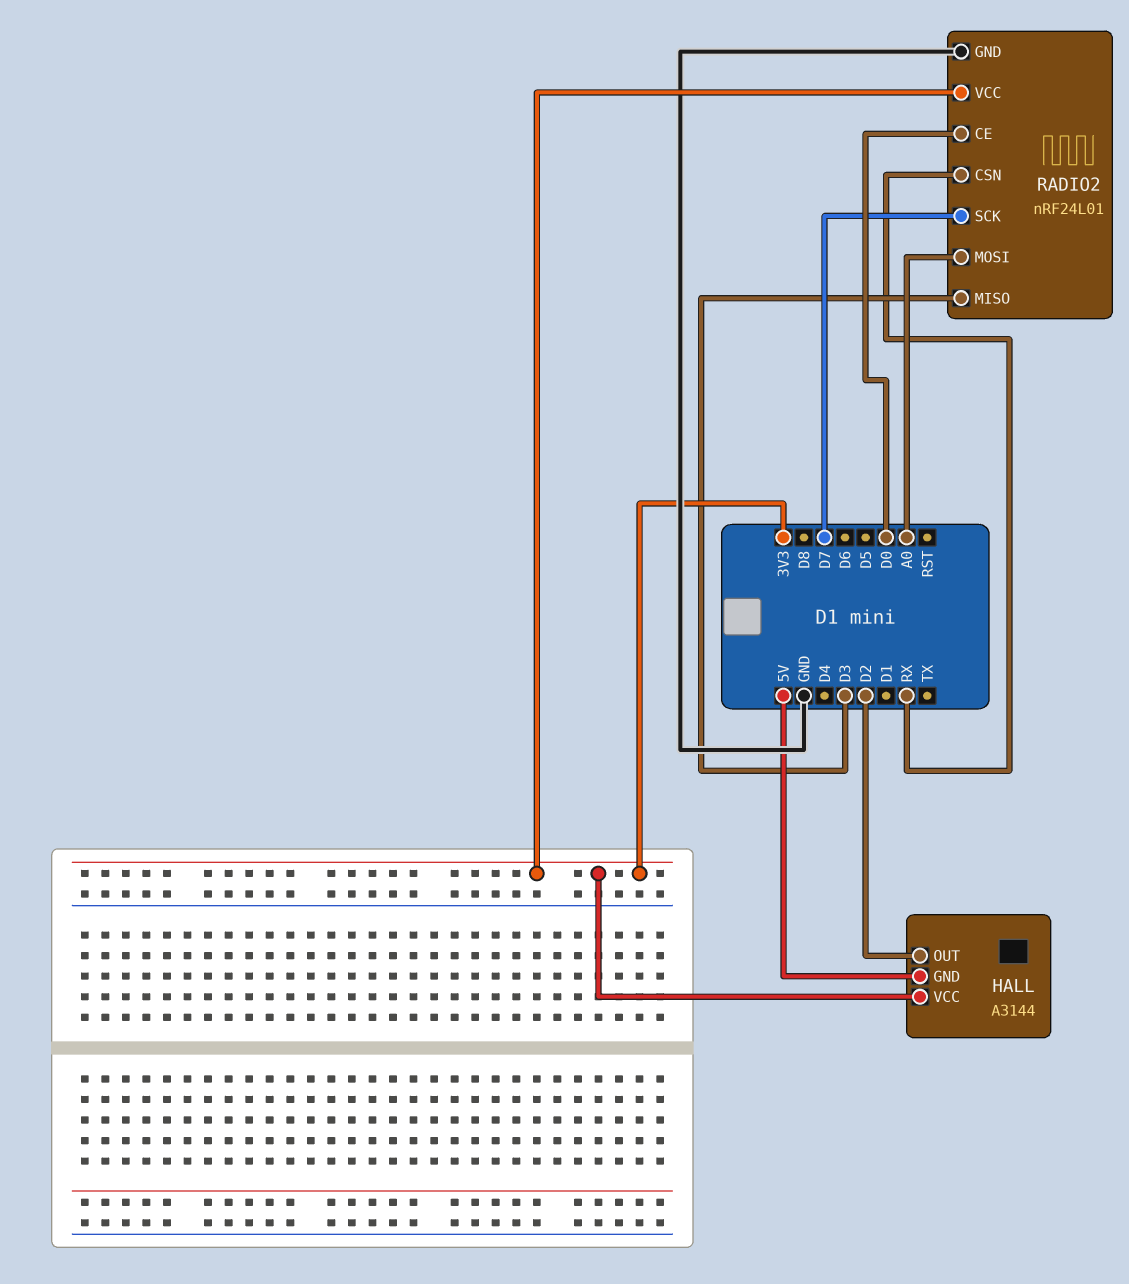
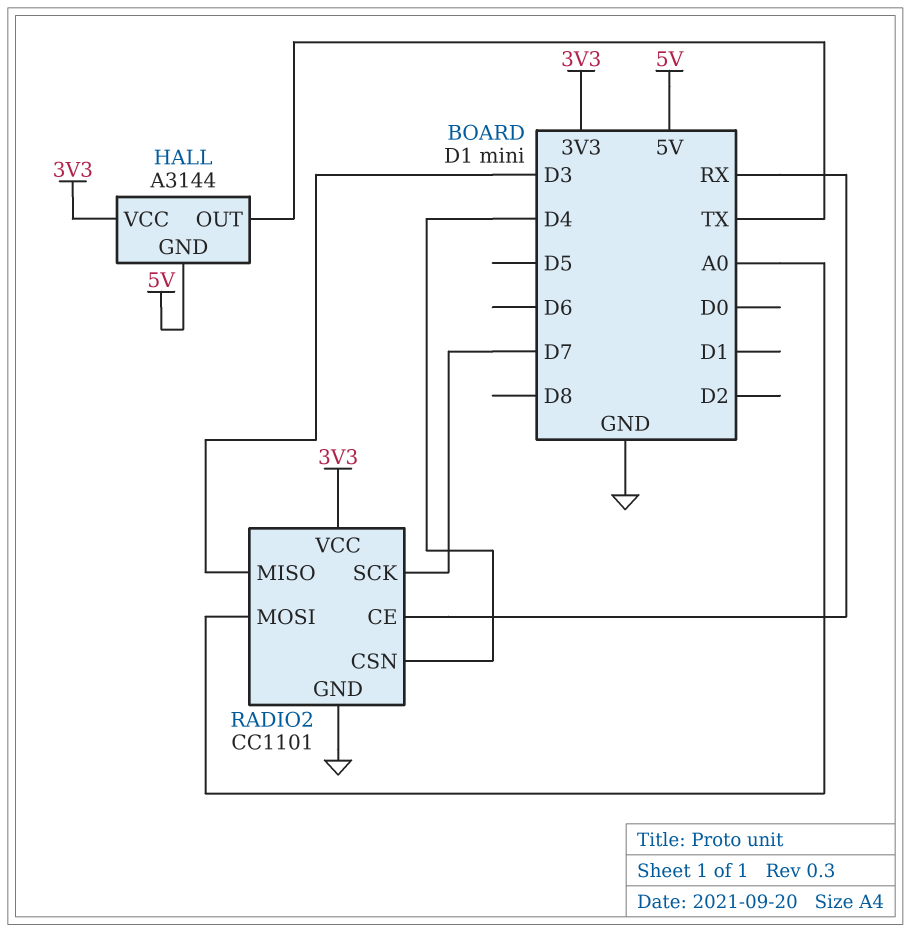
HALL pin OUT: D2 -> TX
RADIO2: nRF24L01 -> CC1101
RADIO2 pin CE: D0 -> RX
RADIO2 pin CSN: RX -> D4

